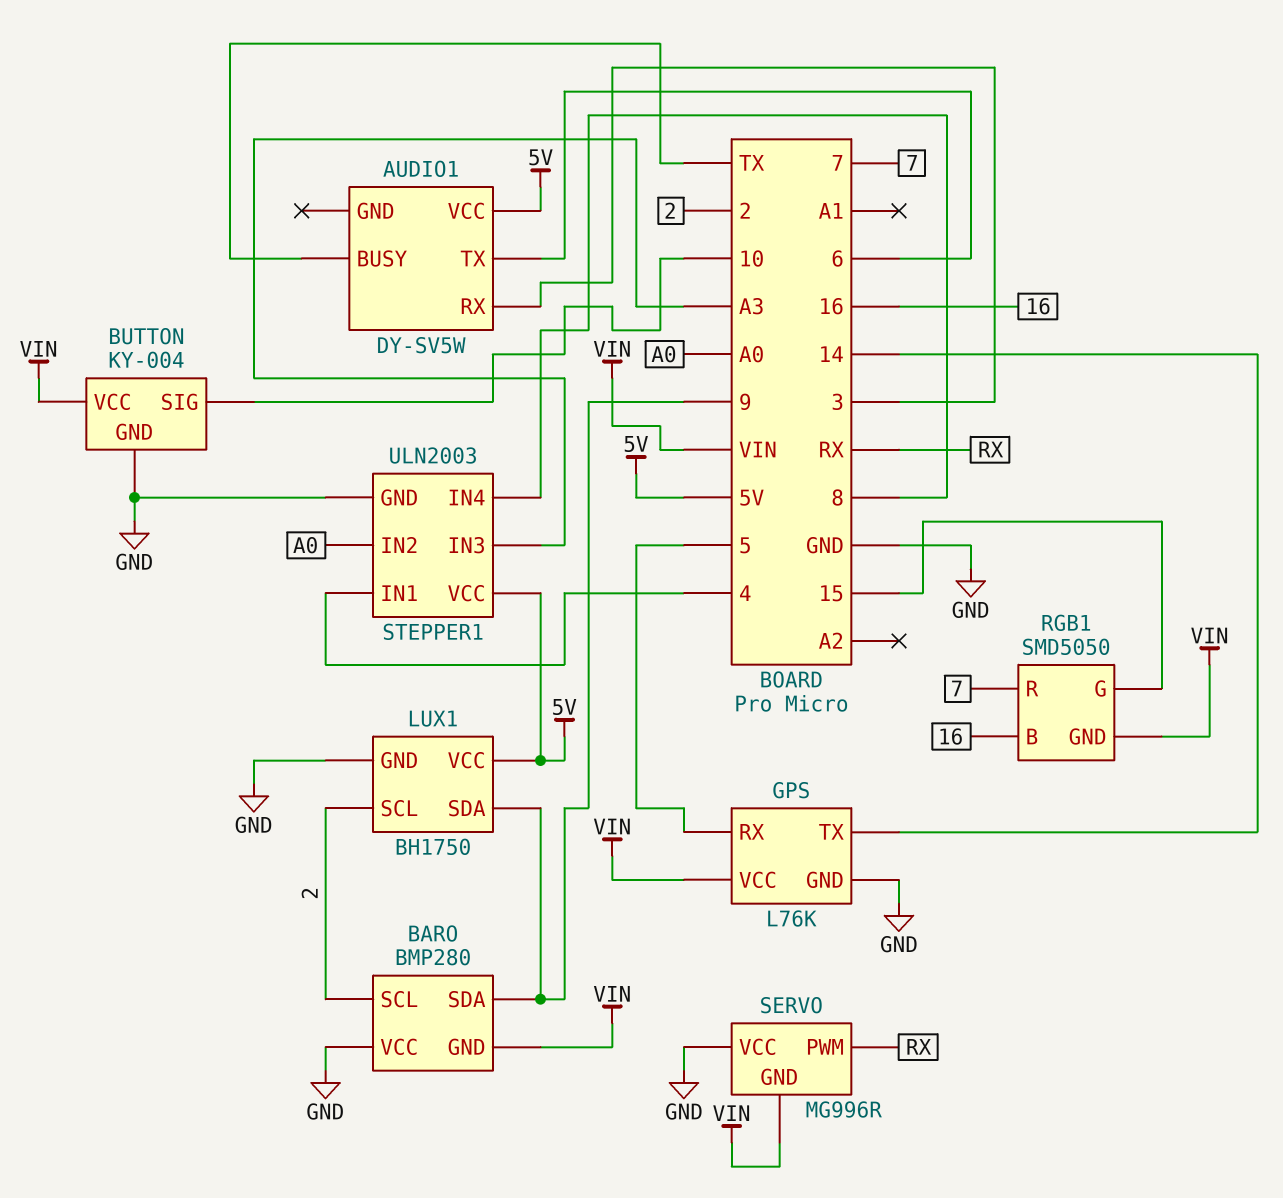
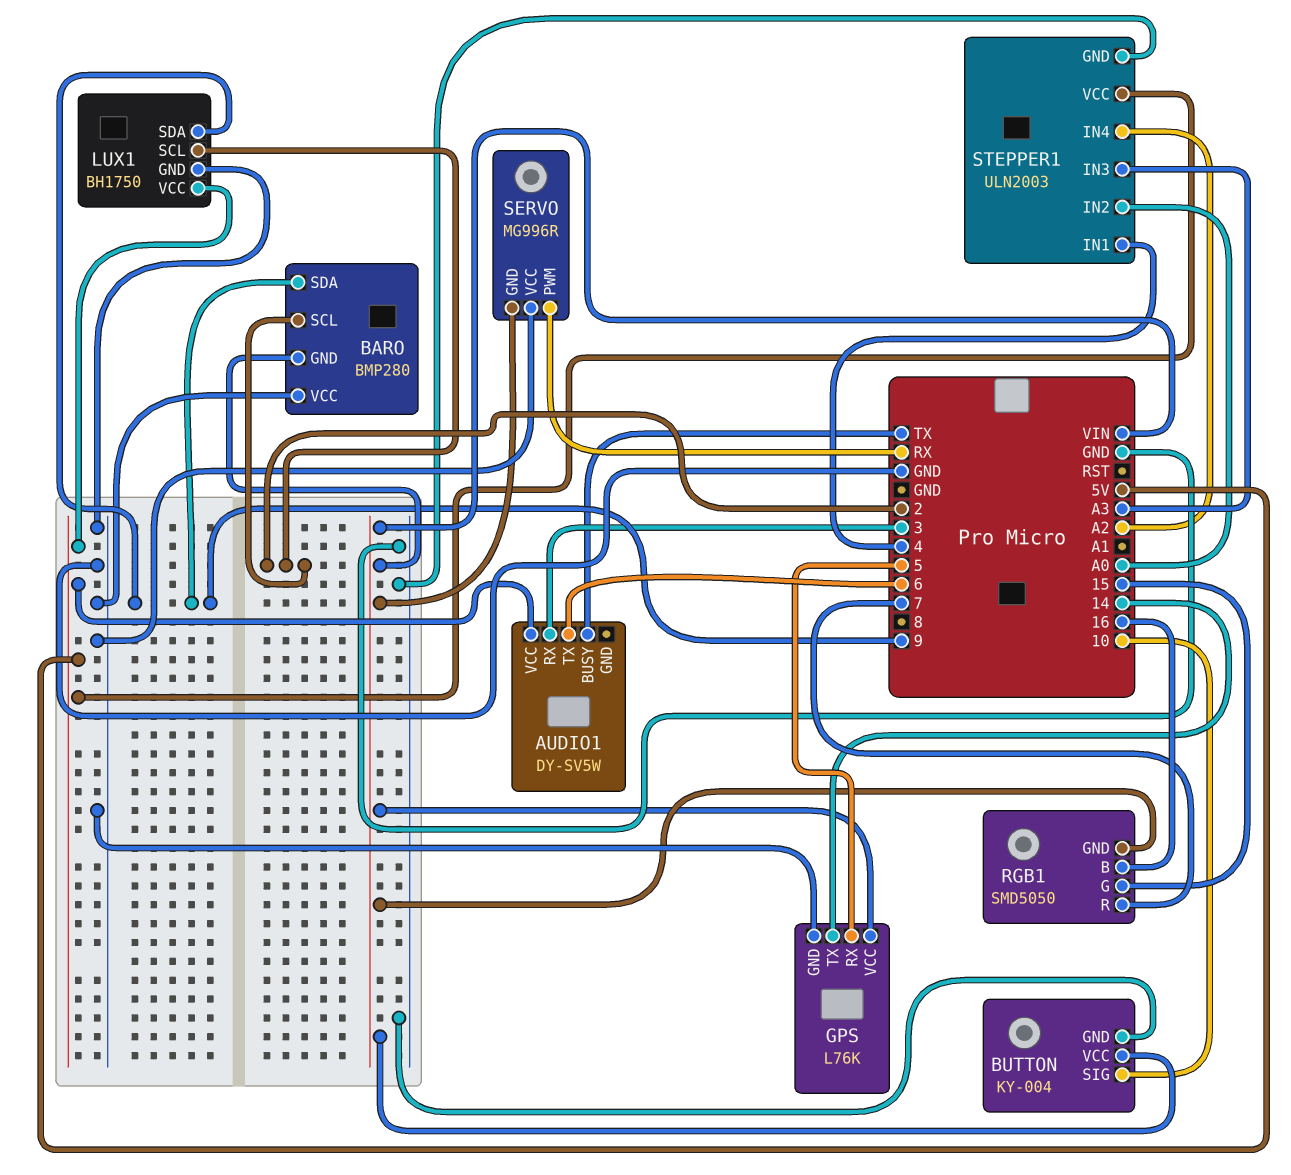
STEPPER1 pin IN4: 8 -> A2

